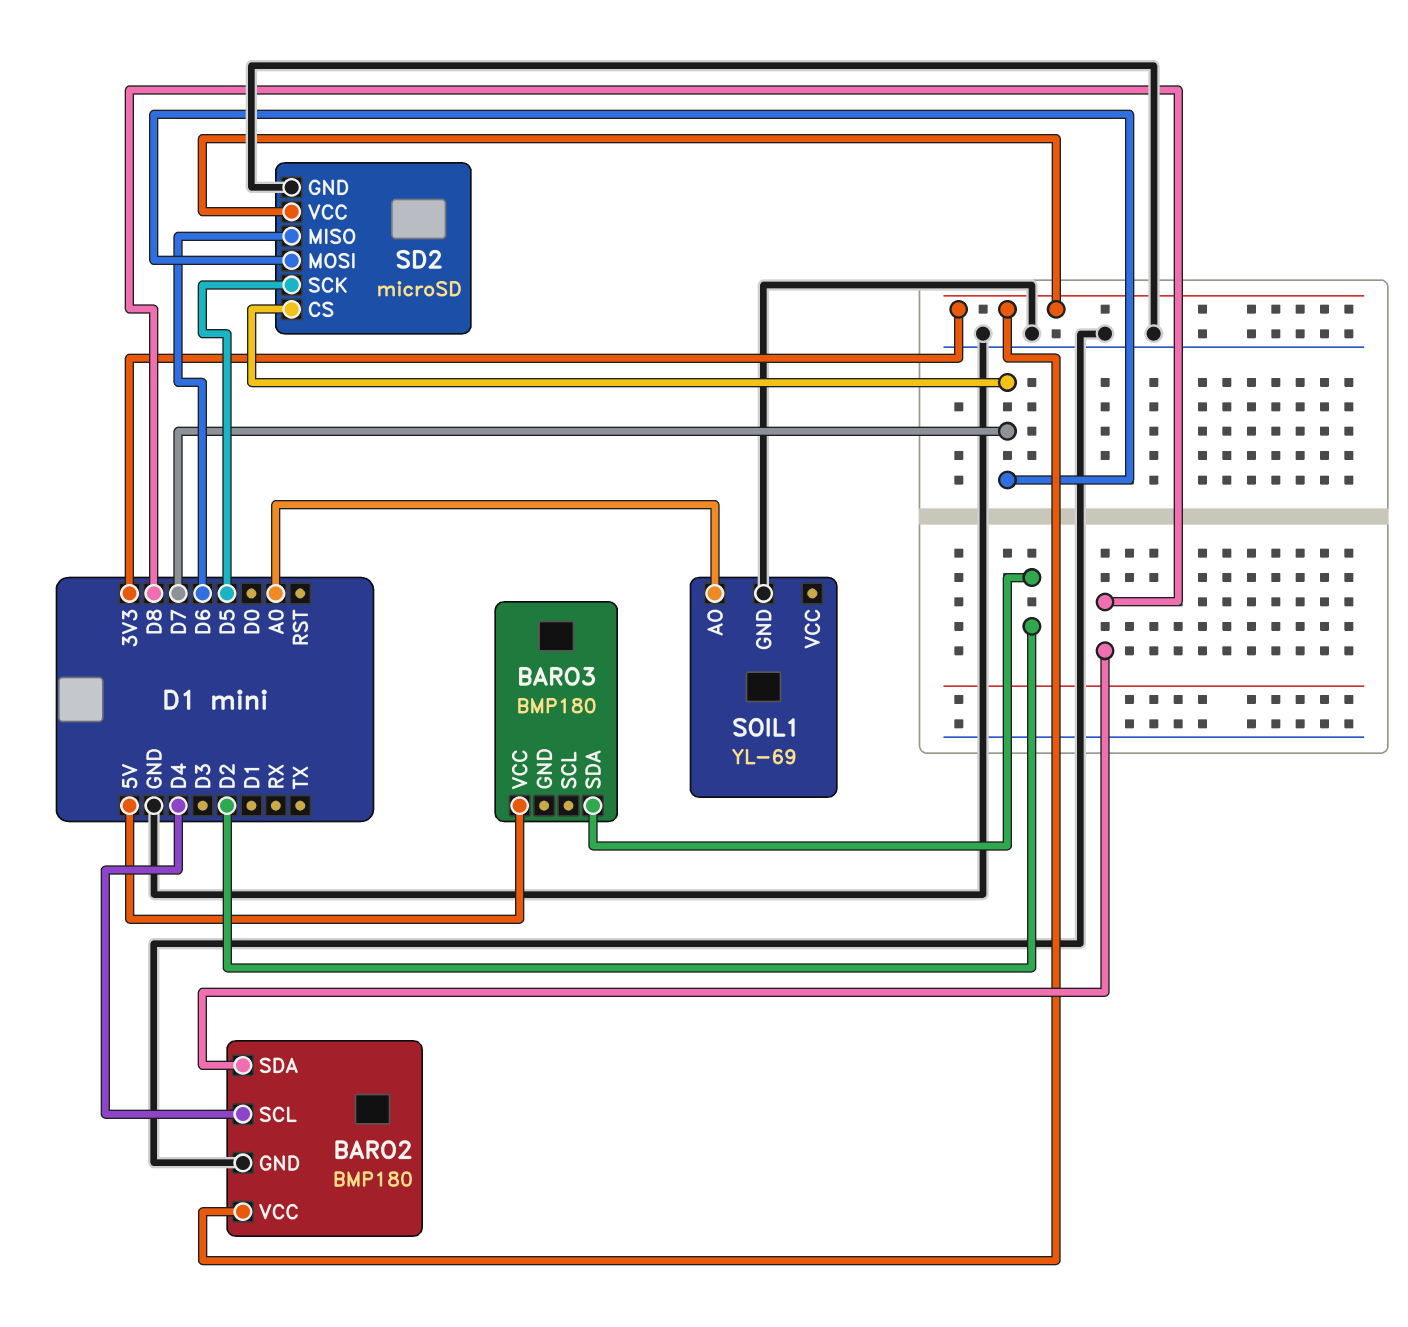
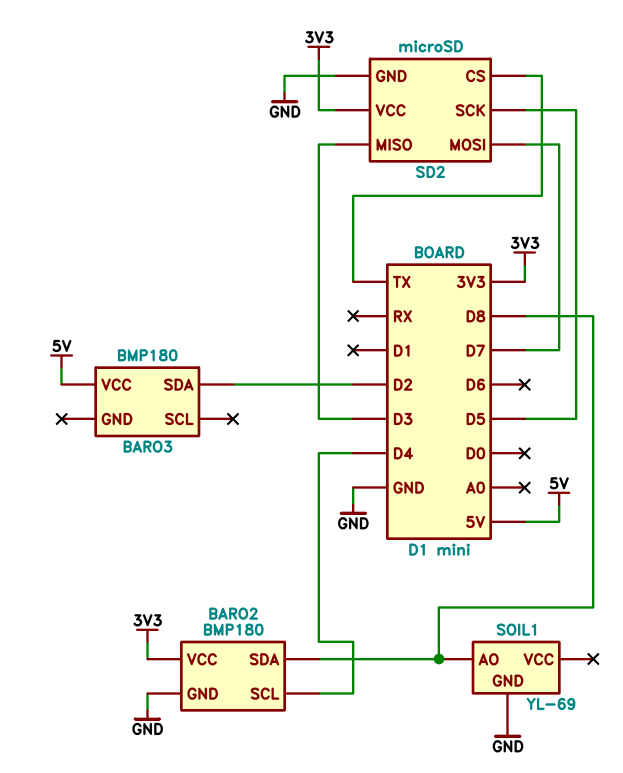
SD2 pin CS: D7 -> TX
SD2 pin MISO: D6 -> D3
SOIL1 pin AO: A0 -> D8

